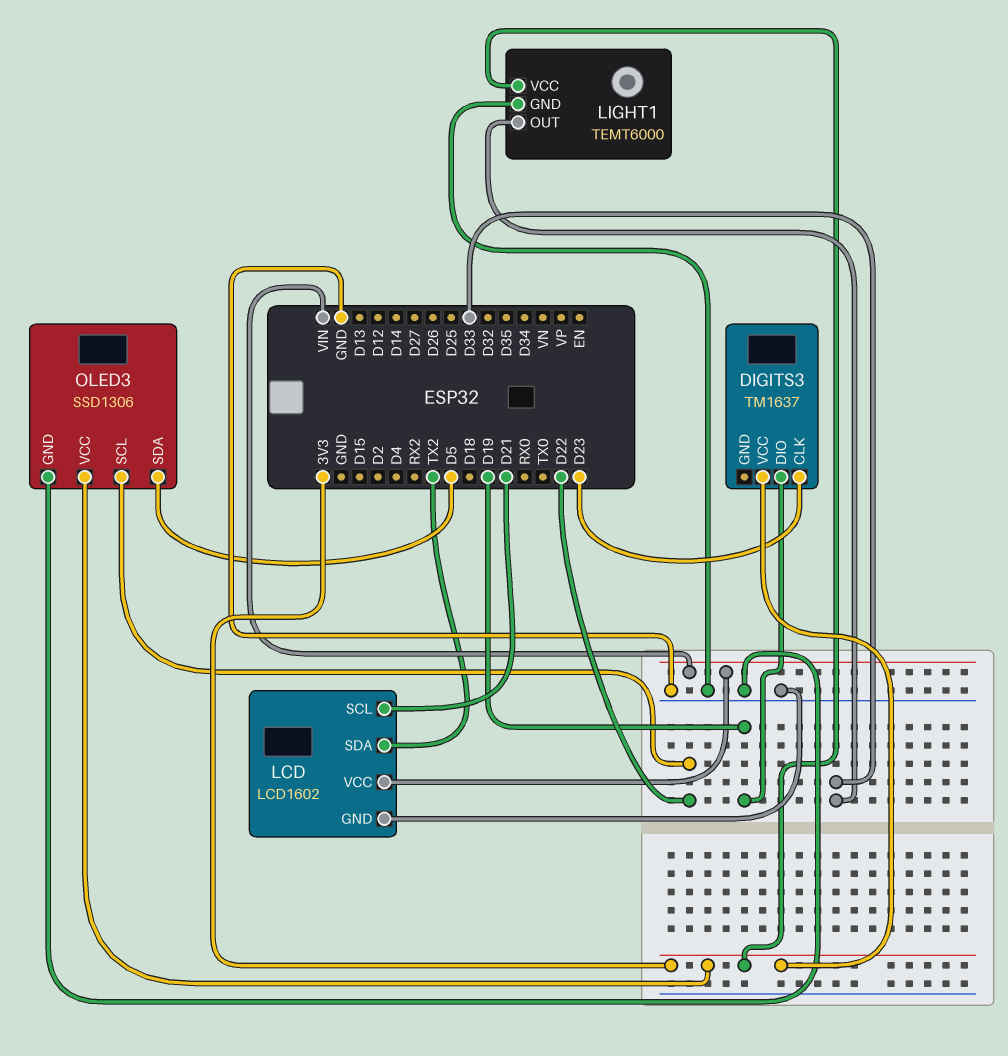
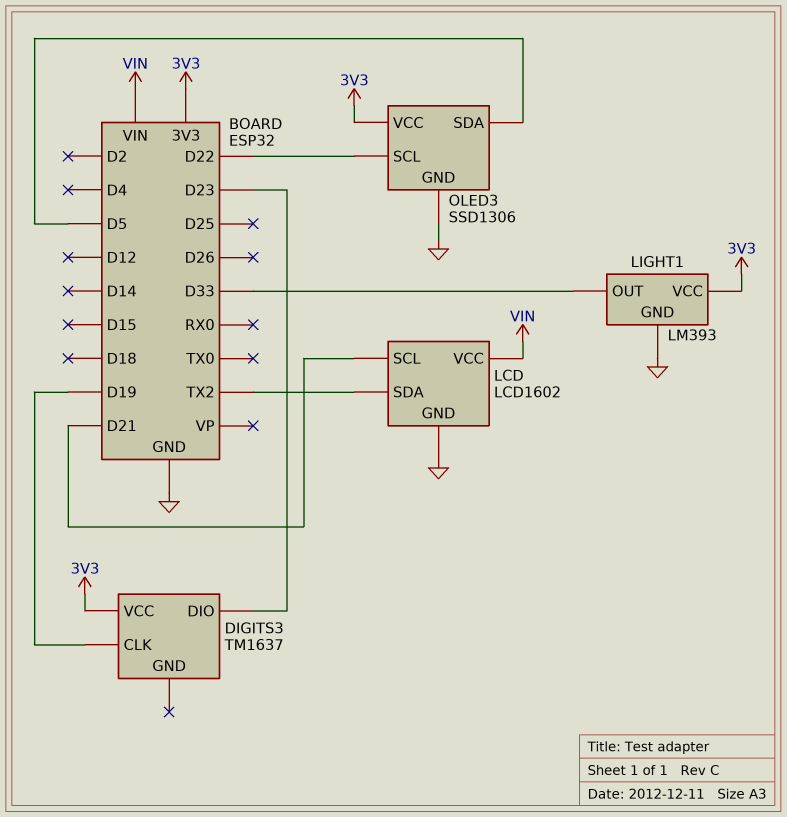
DIGITS3 pin CLK: D23 -> D19
DIGITS3 pin DIO: D19 -> D23
LIGHT1: TEMT6000 -> LM393

